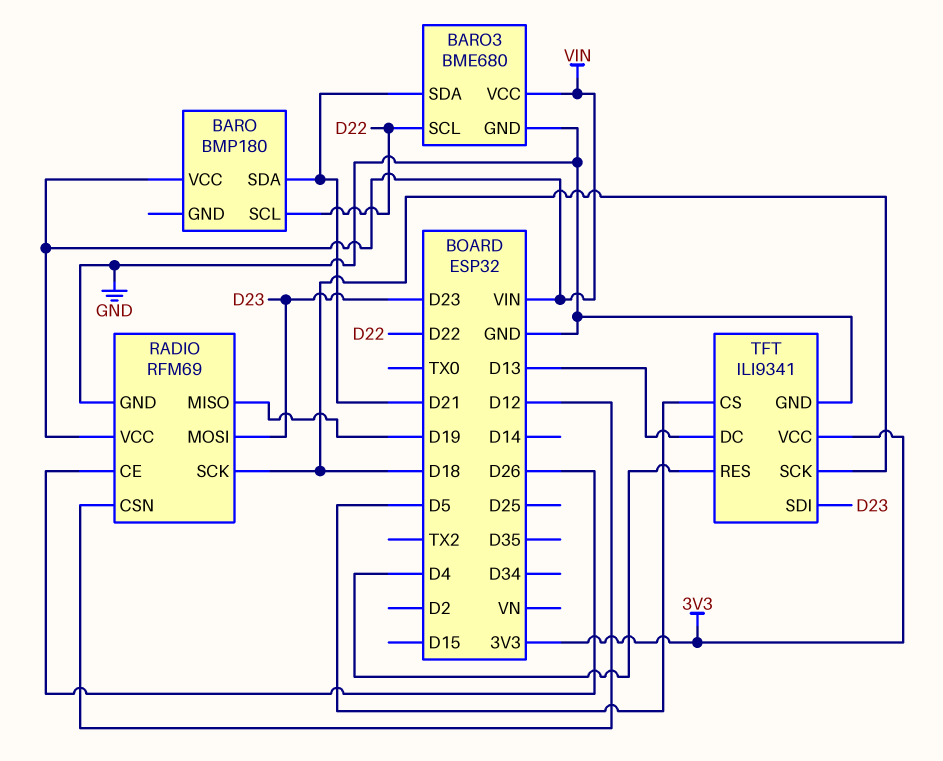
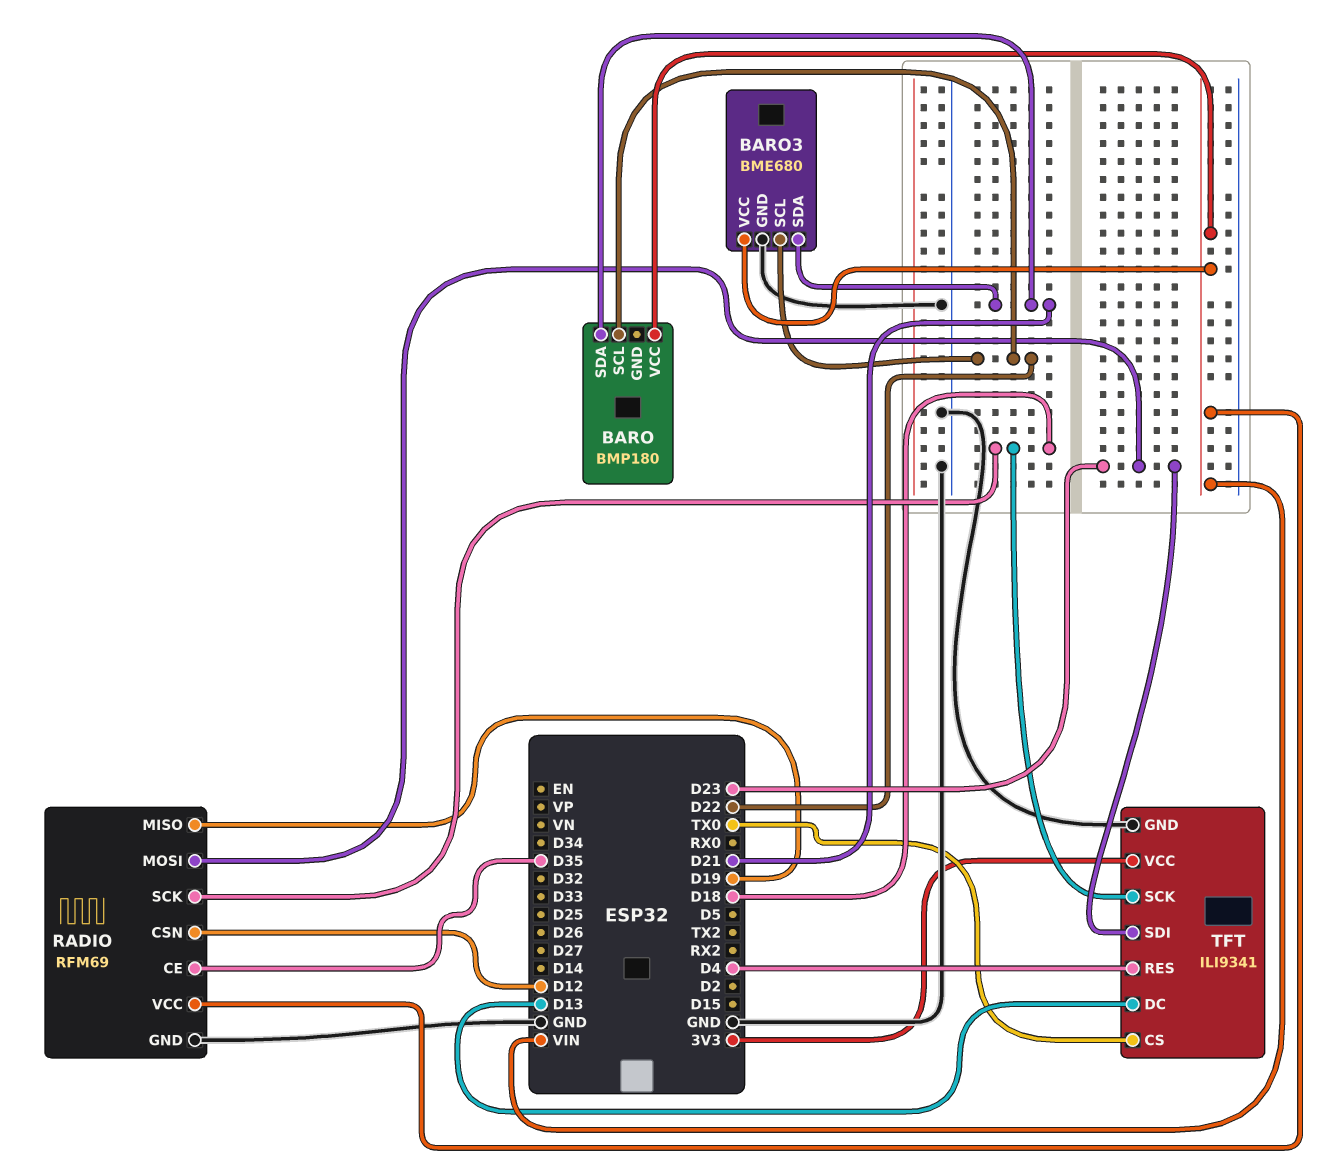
RADIO pin CE: D26 -> D35
TFT pin CS: D5 -> TX0

